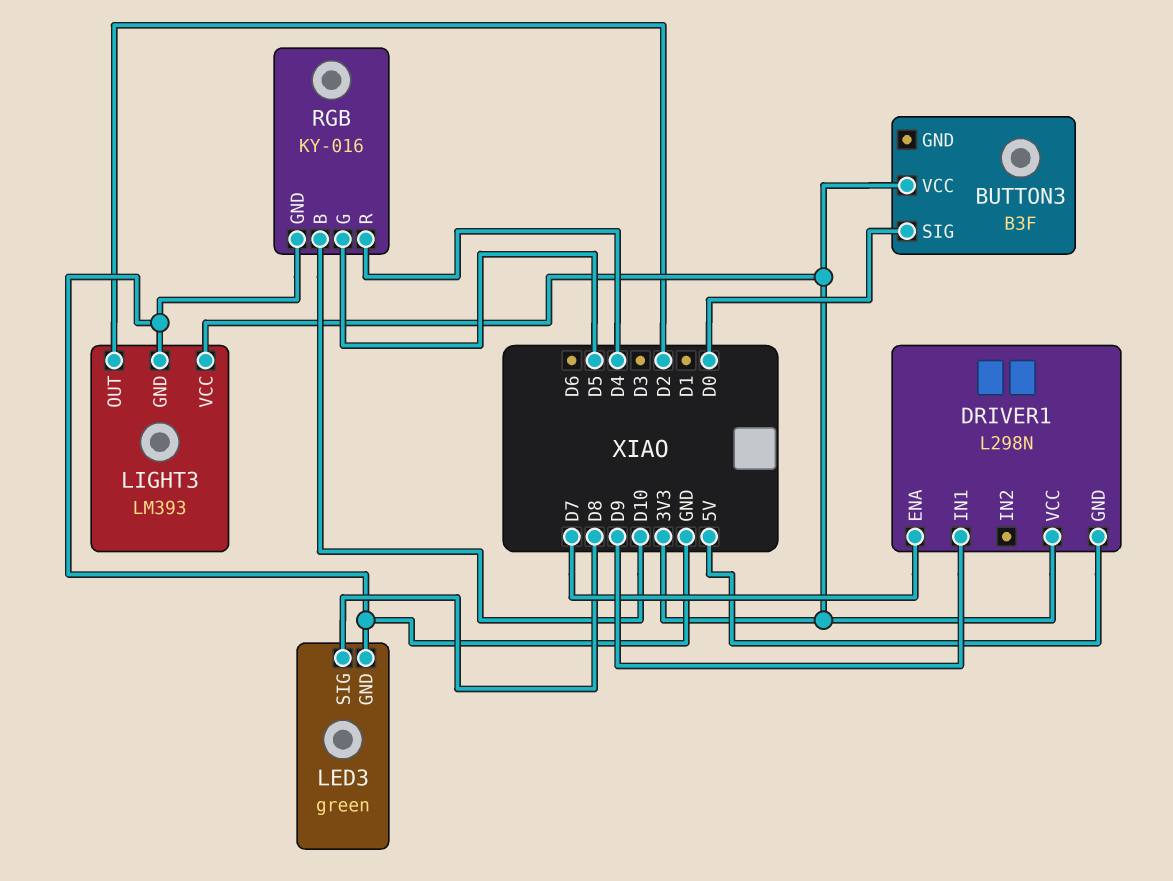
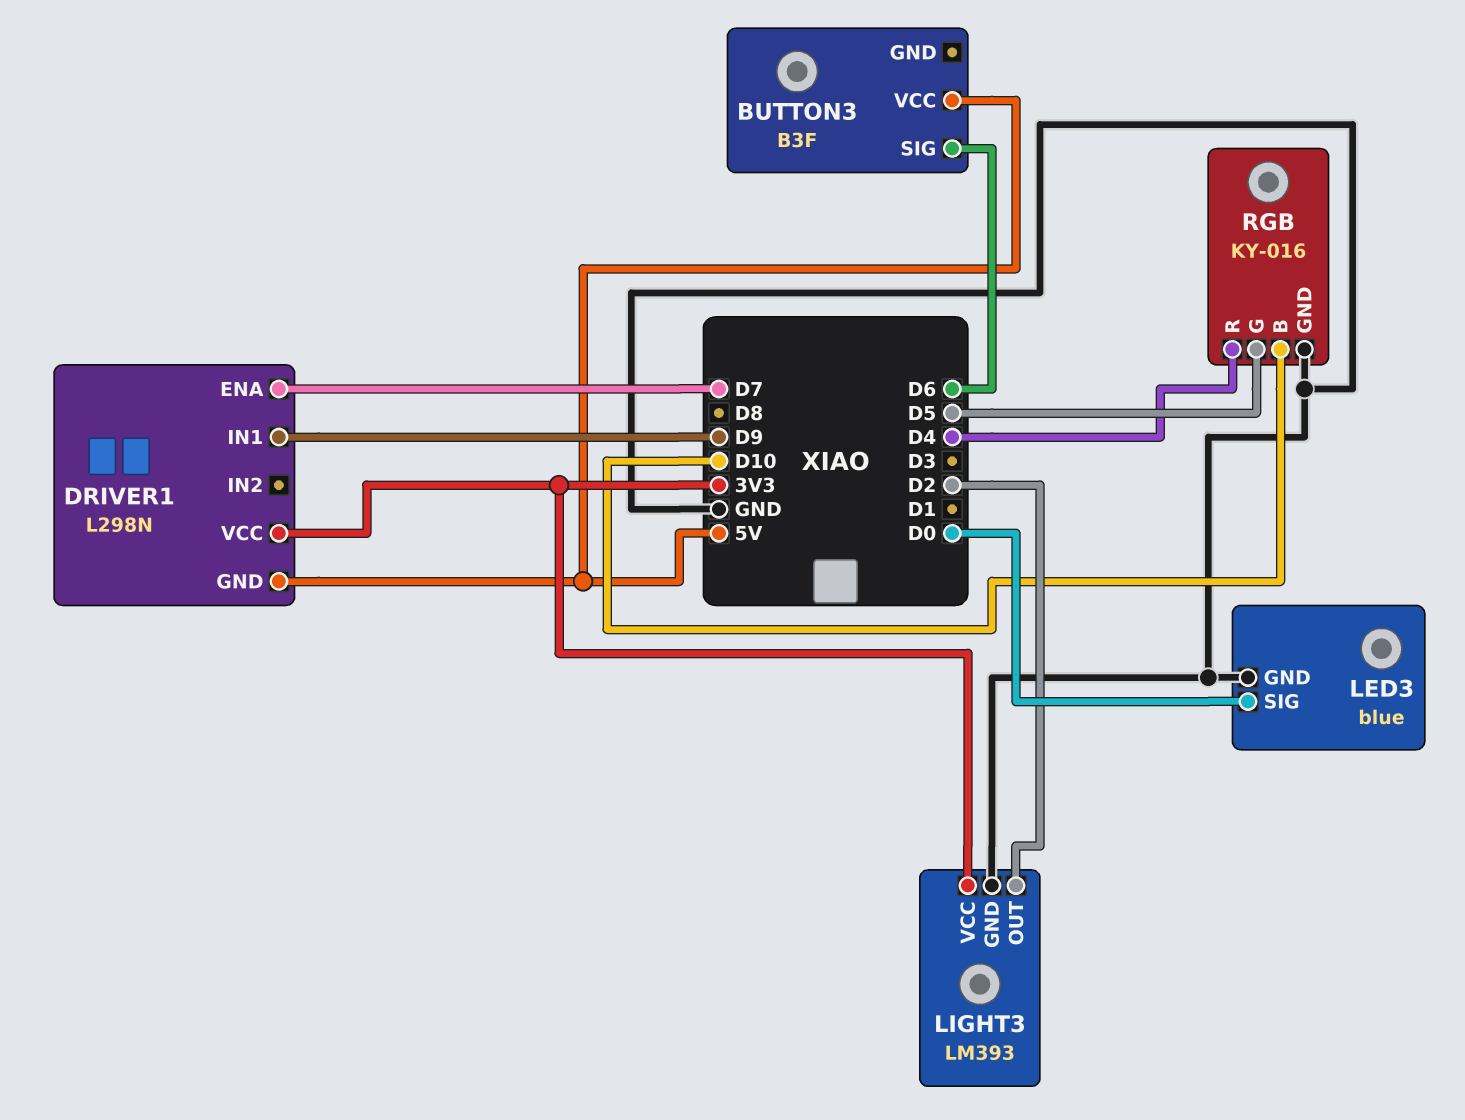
BUTTON3 pin SIG: D0 -> D6
BUTTON3 pin VCC: 3V3 -> 5V
LED3: green -> blue
LED3 pin SIG: D8 -> D0

